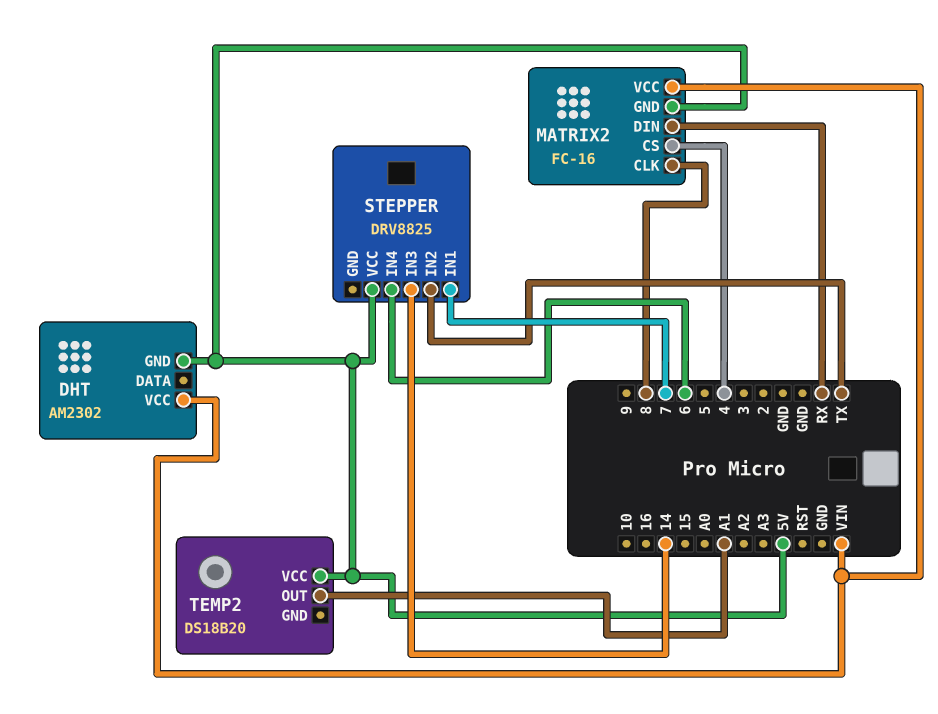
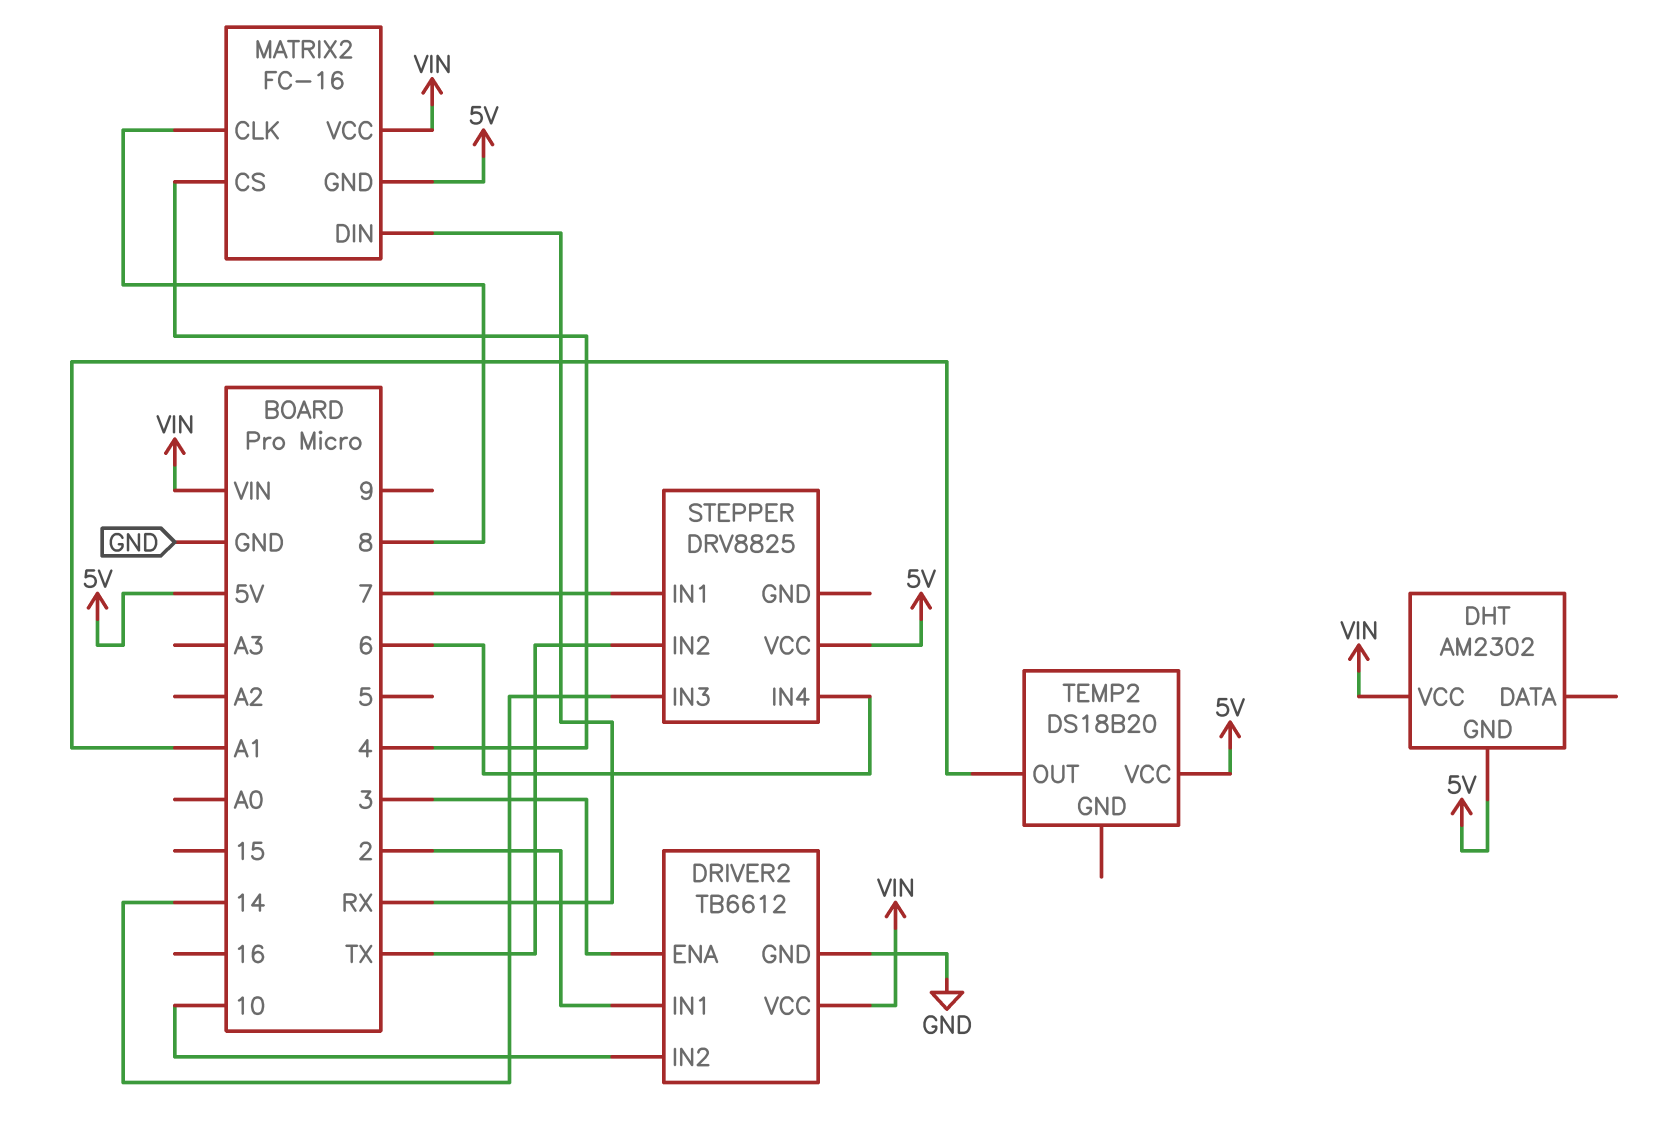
DRIVER2: none -> TB6612
DRIVER2 pin ENA: none -> 3
DRIVER2 pin GND: none -> GND
DRIVER2 pin IN1: none -> 2
DRIVER2 pin IN2: none -> 10
DRIVER2 pin VCC: none -> VIN

